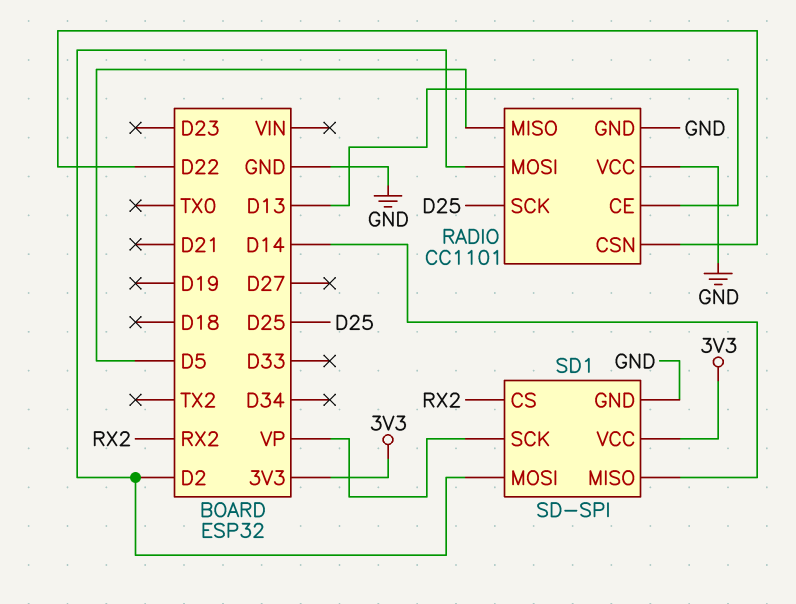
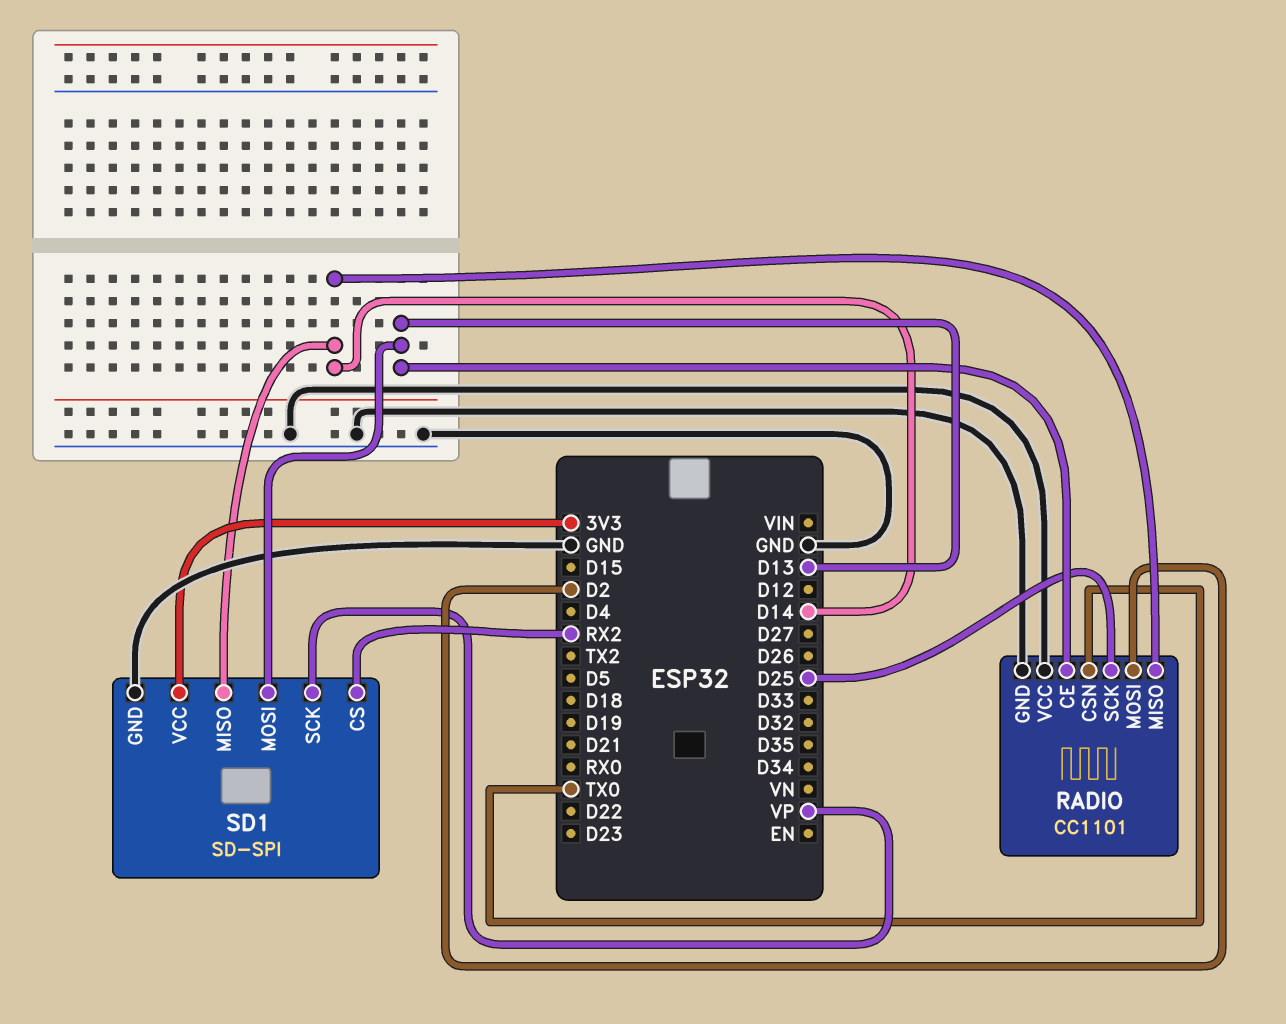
RADIO pin CSN: D22 -> TX0
RADIO pin MISO: D5 -> D14
SD1 pin MOSI: D2 -> D13

